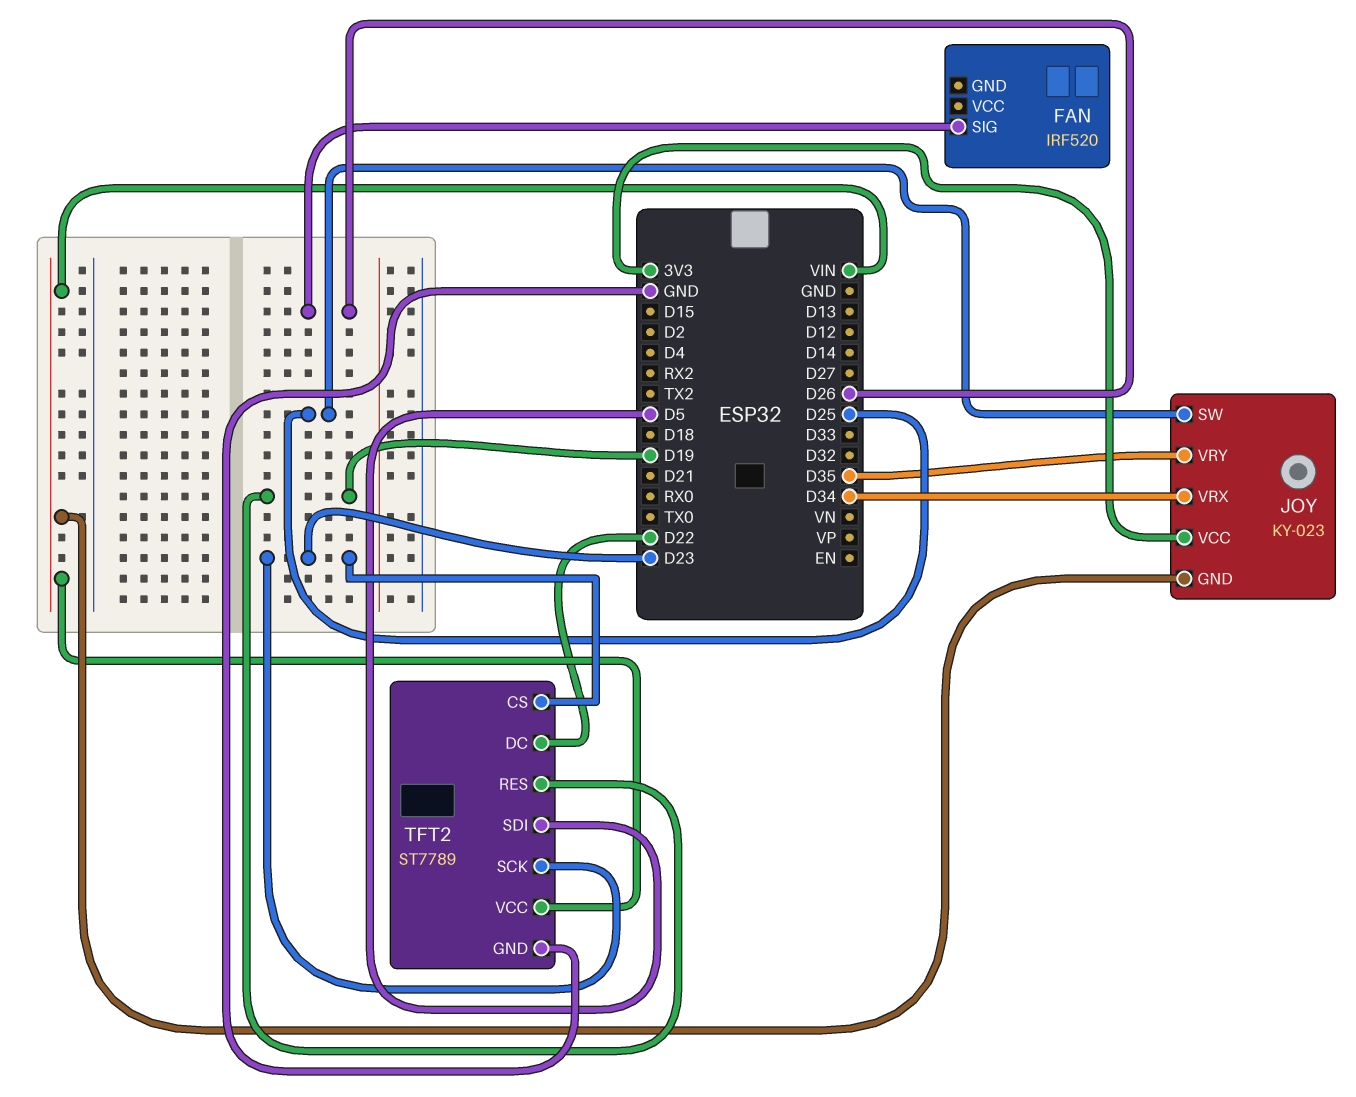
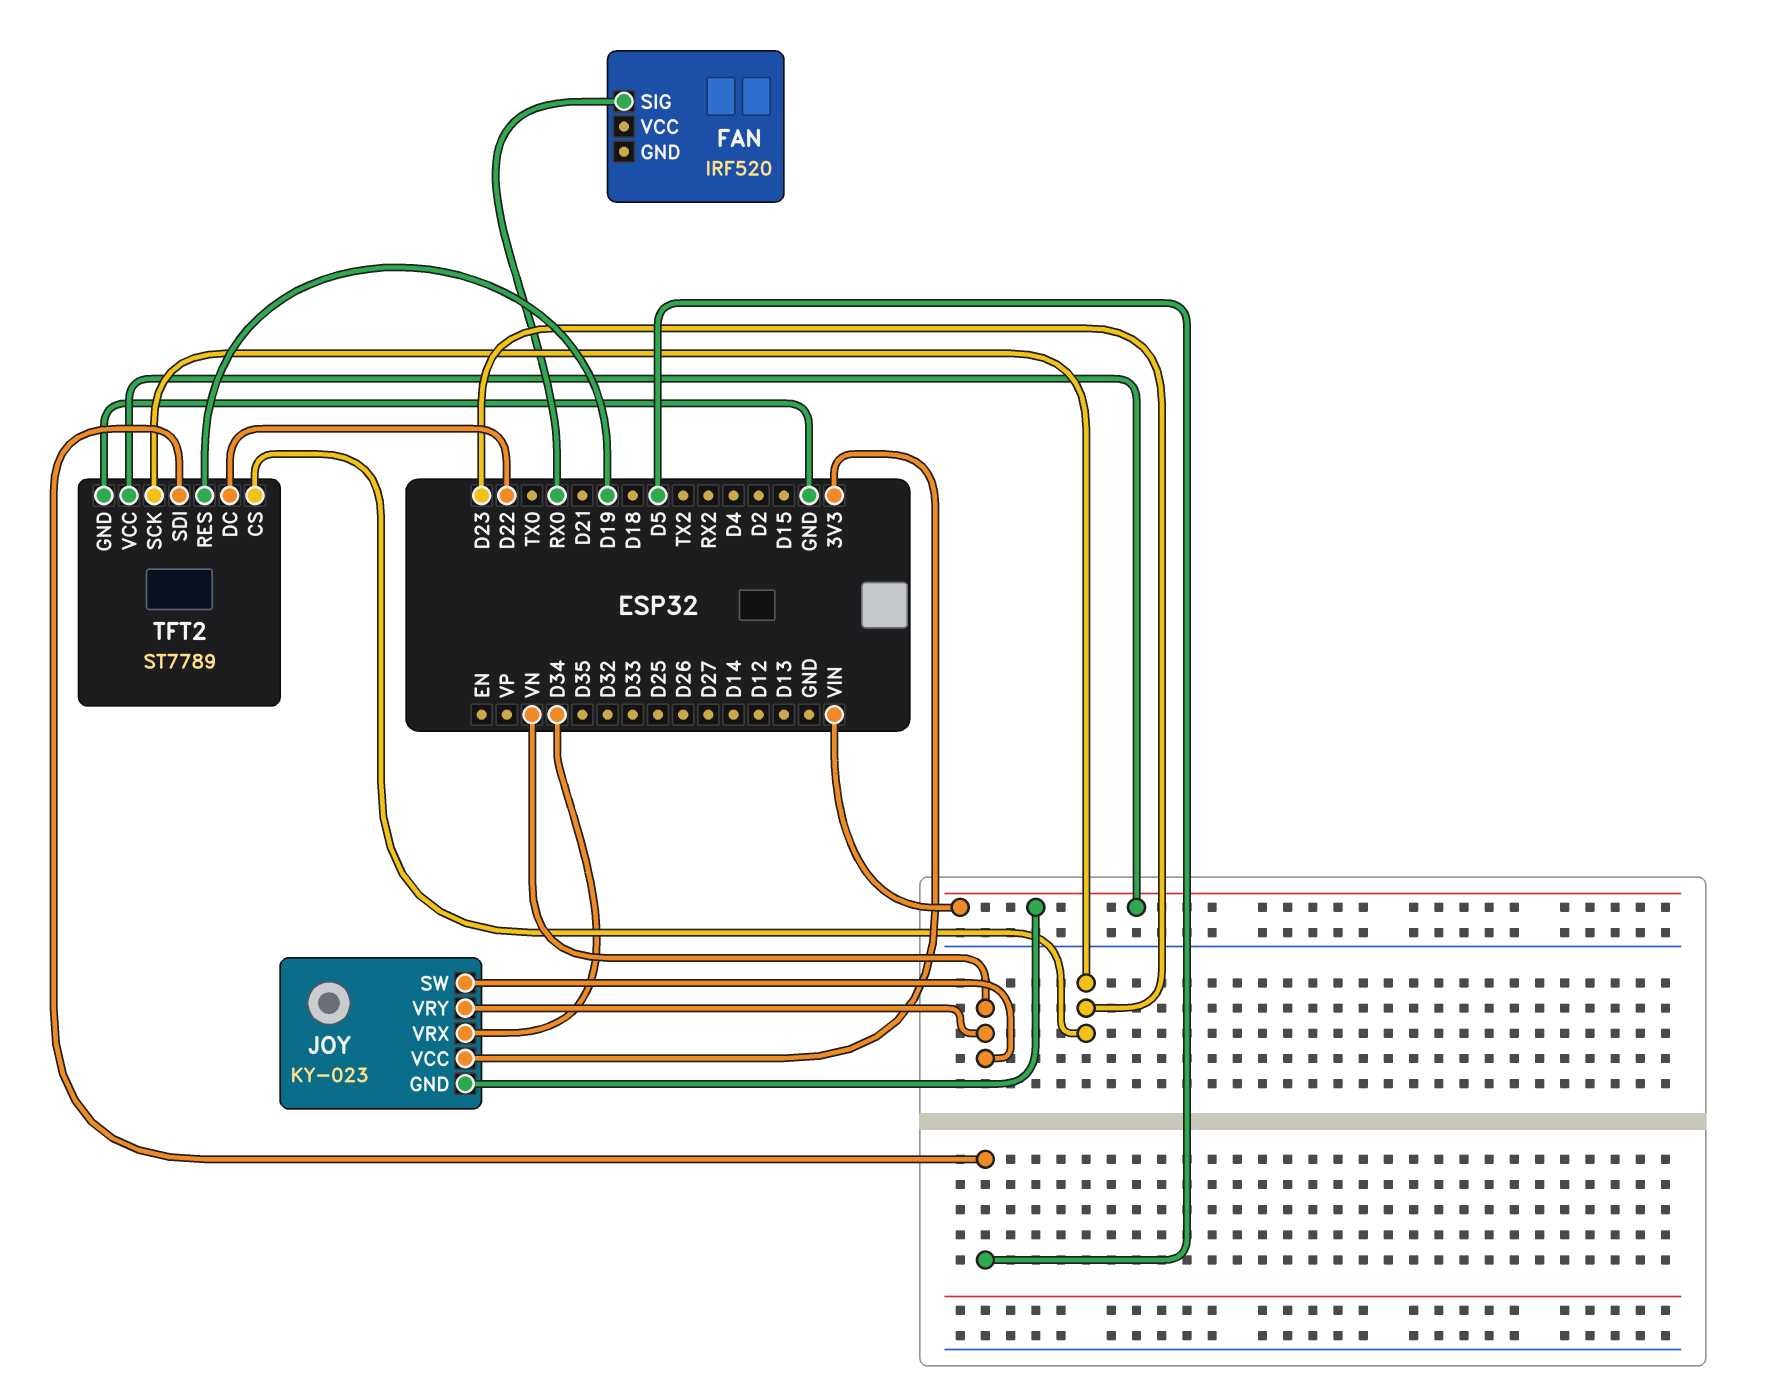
FAN pin SIG: D26 -> RX0
JOY pin SW: D25 -> VN
JOY pin VRY: D35 -> VN

